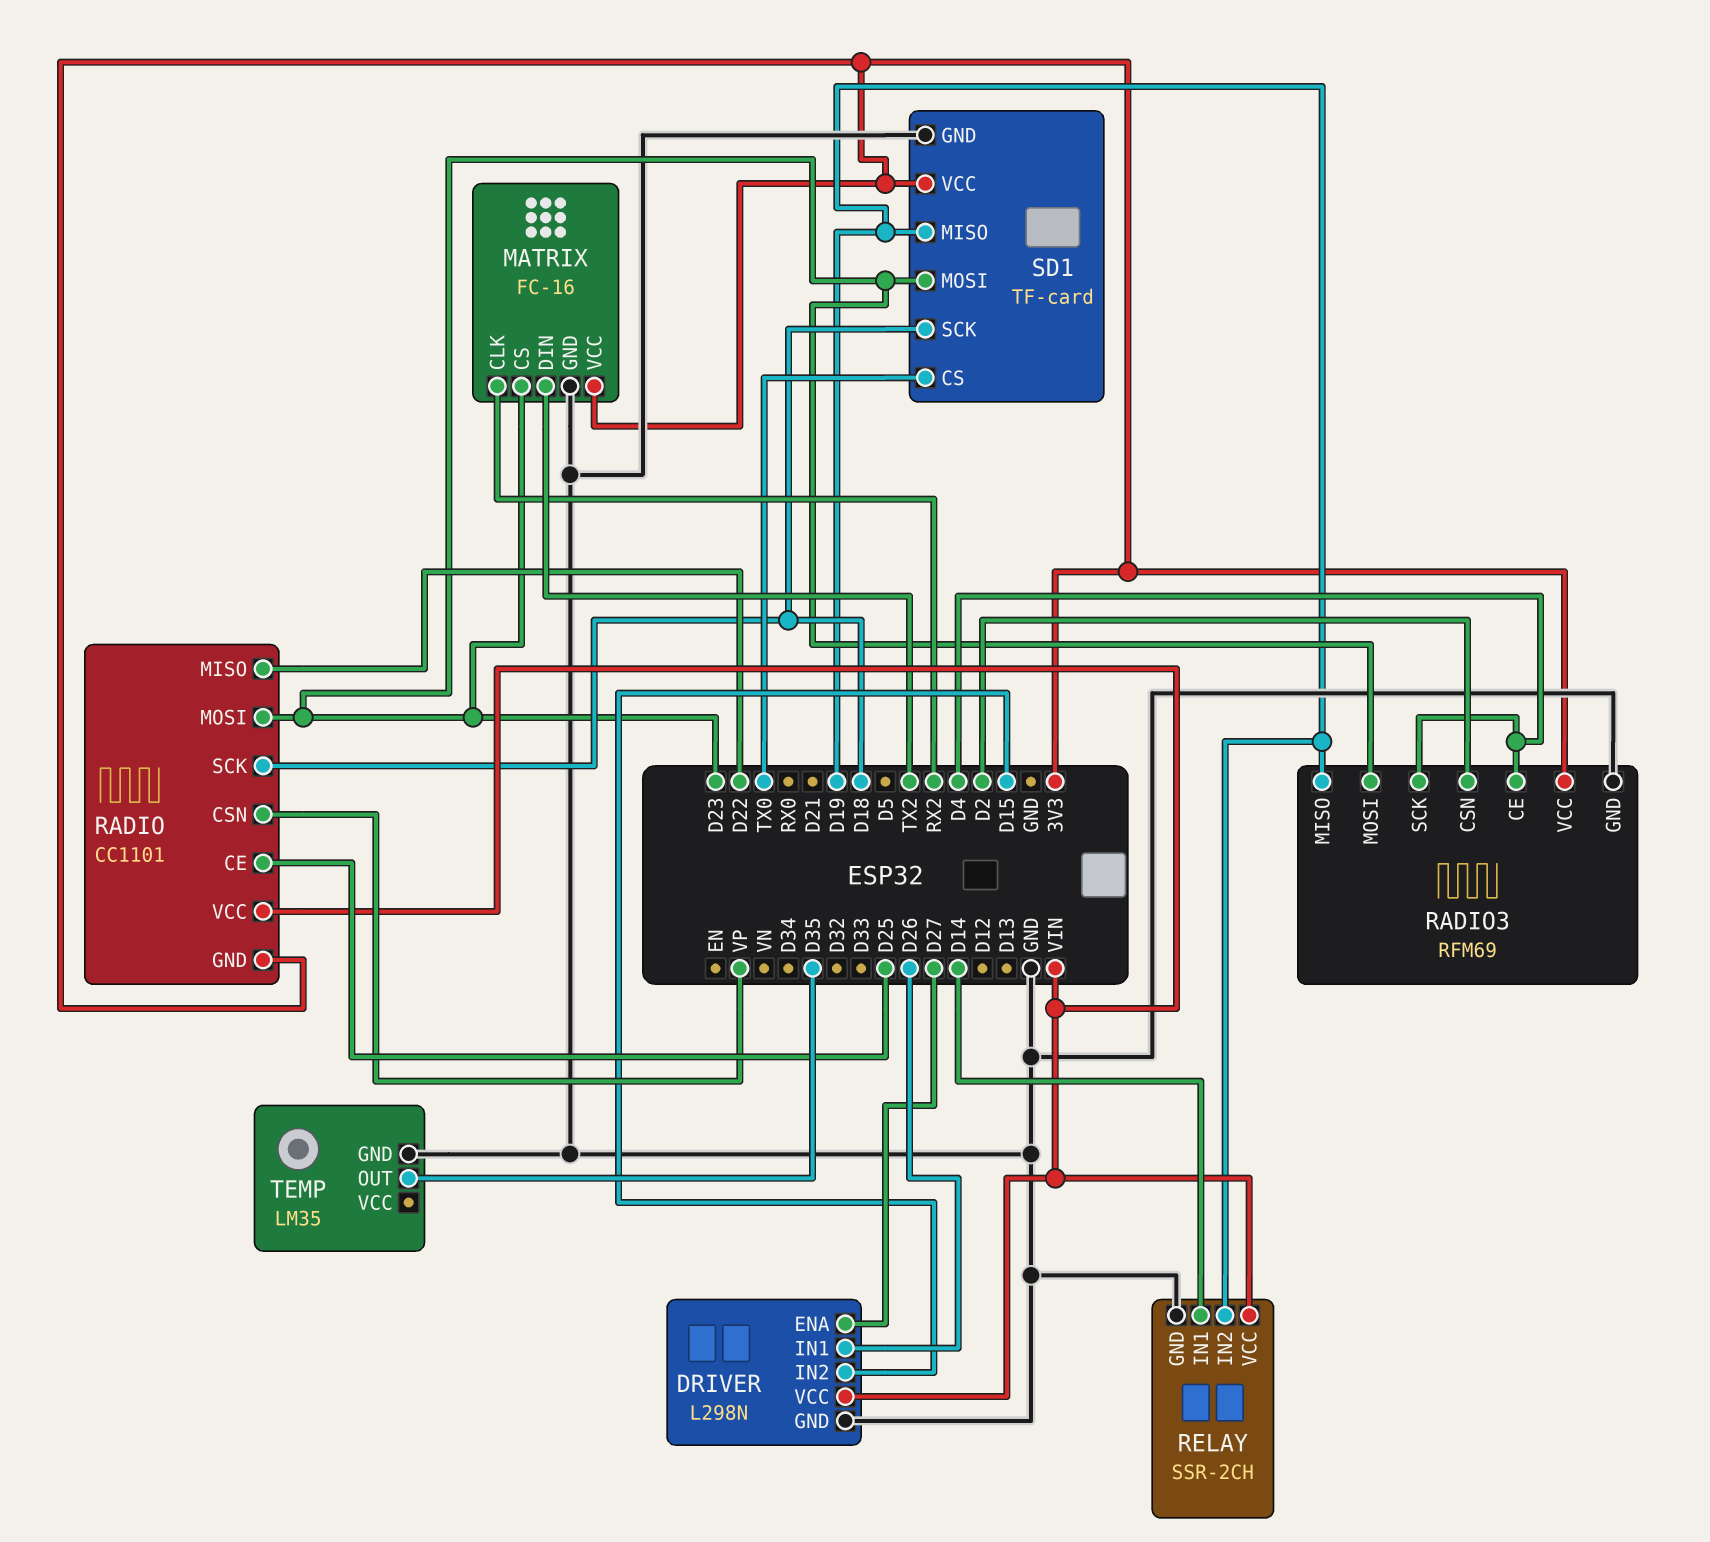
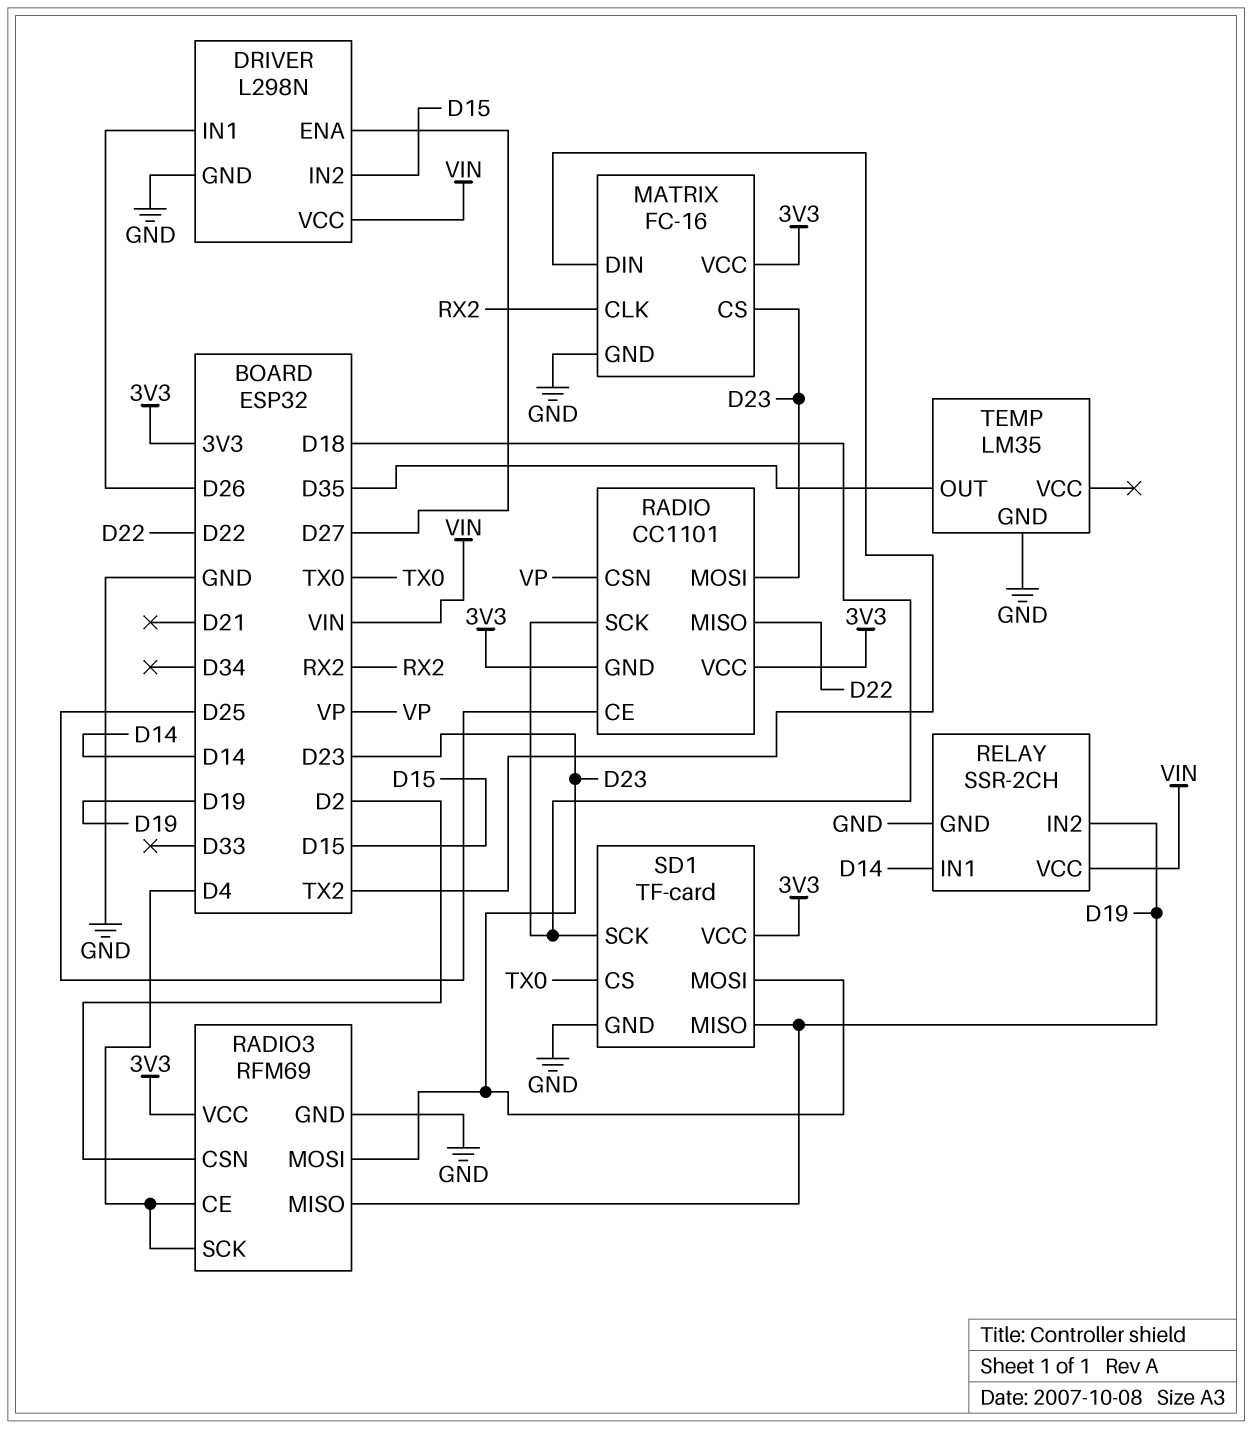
RADIO pin VCC: VIN -> 3V3

